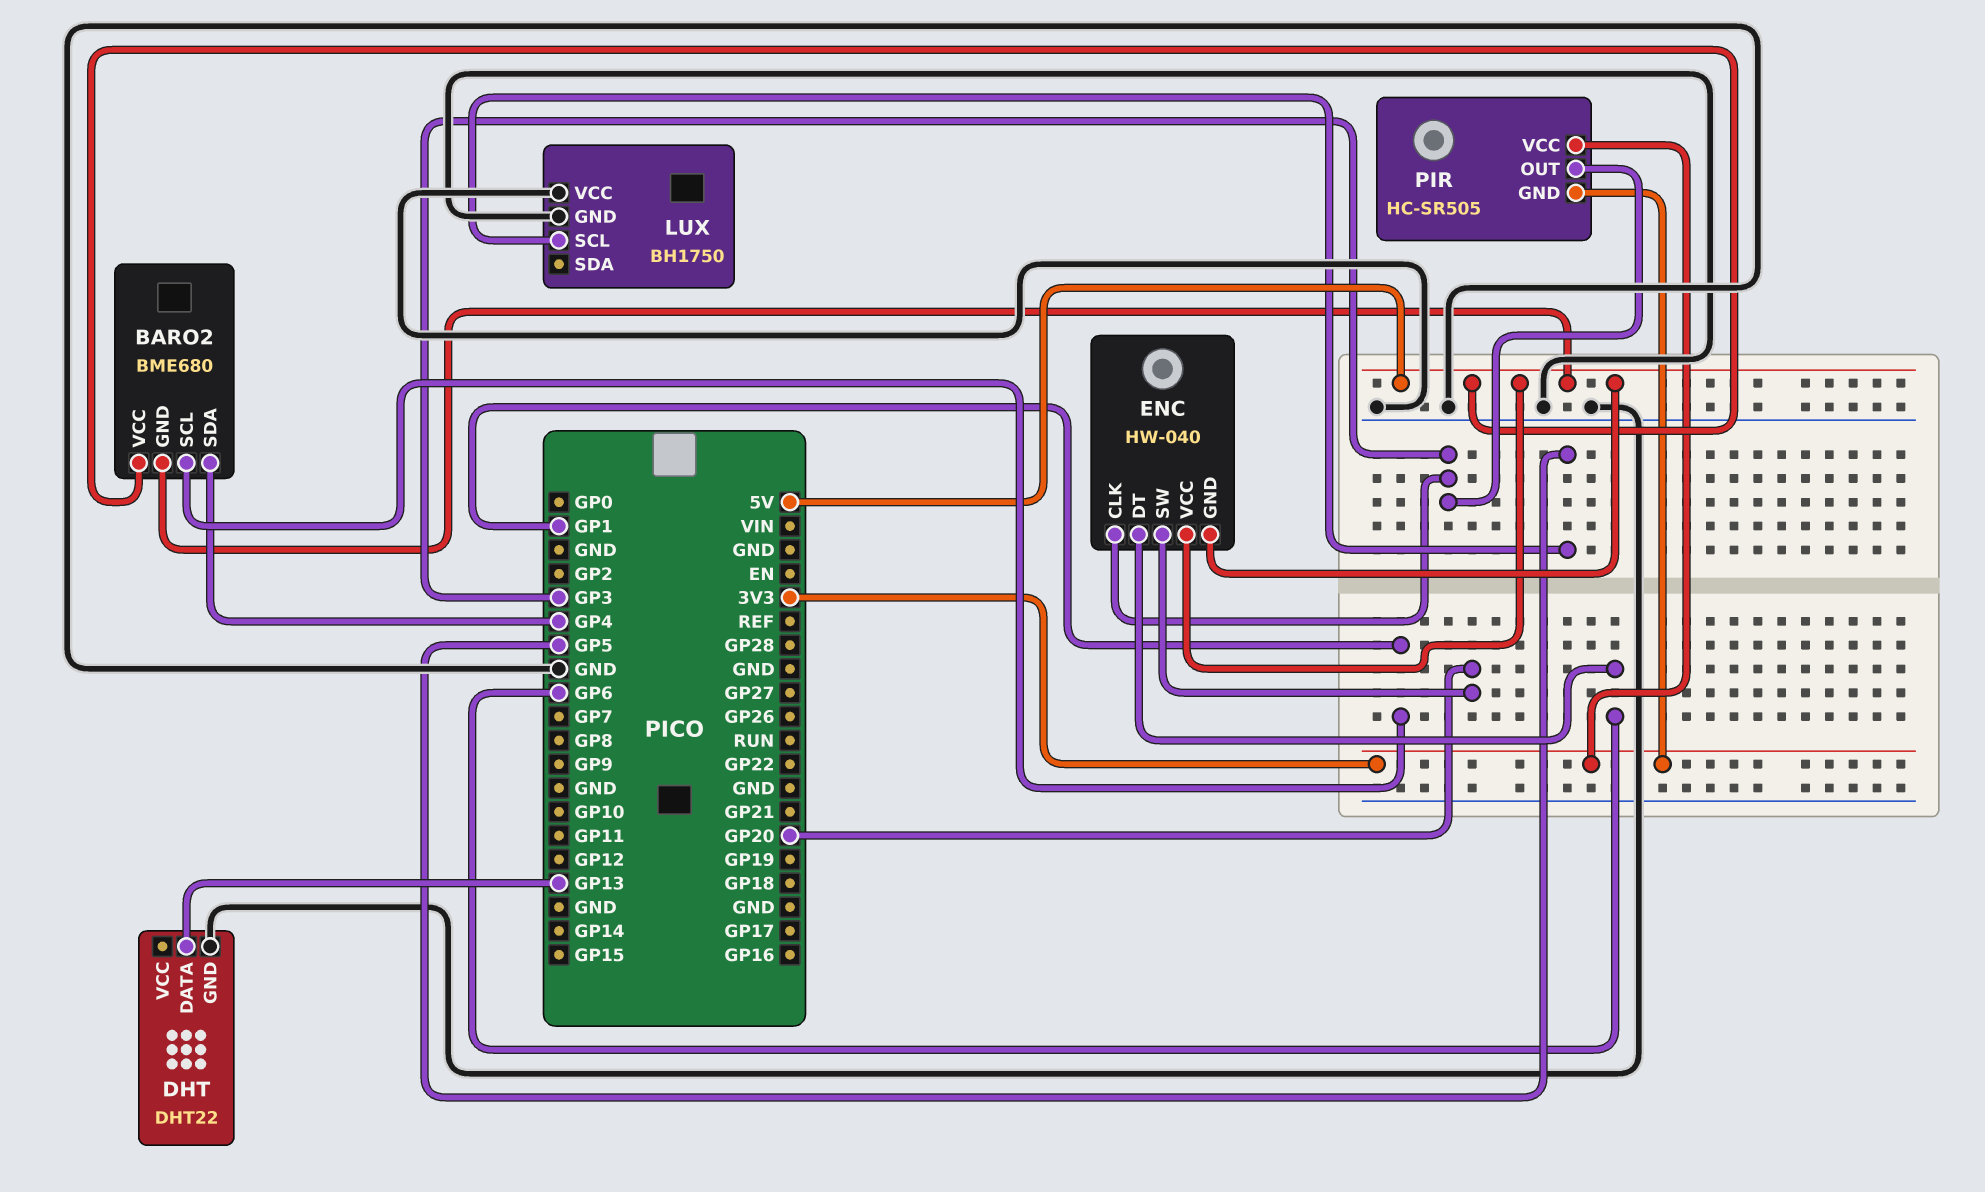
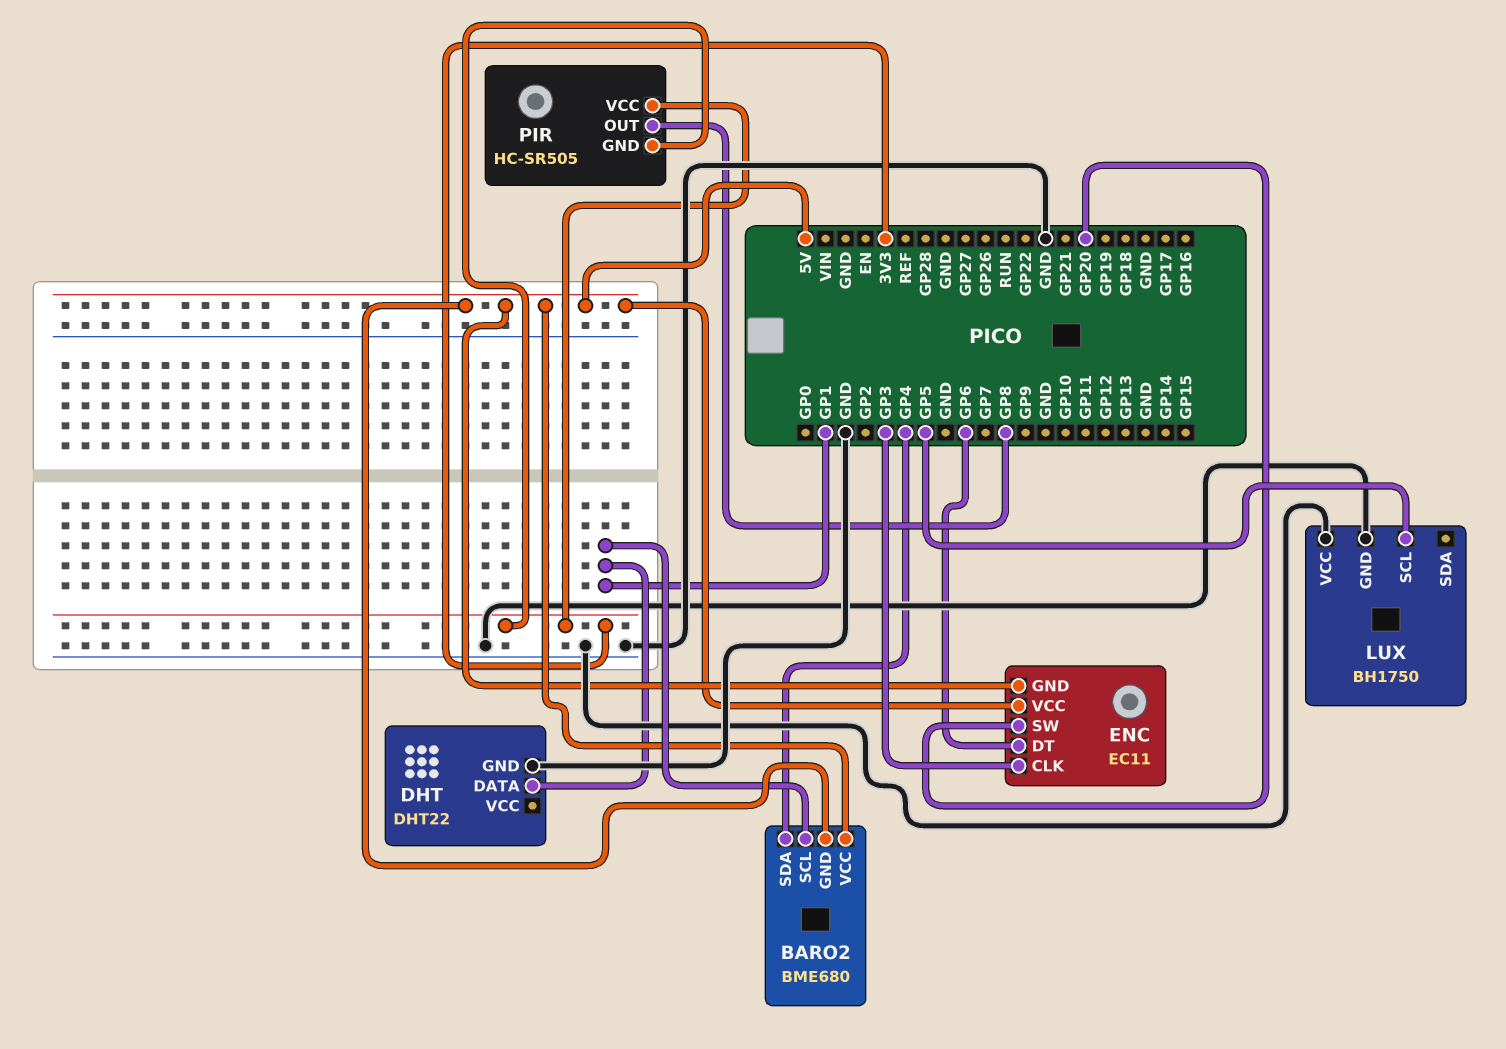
DHT pin DATA: GP13 -> GP1
ENC: HW-040 -> EC11
PIR pin OUT: GP3 -> GP8

